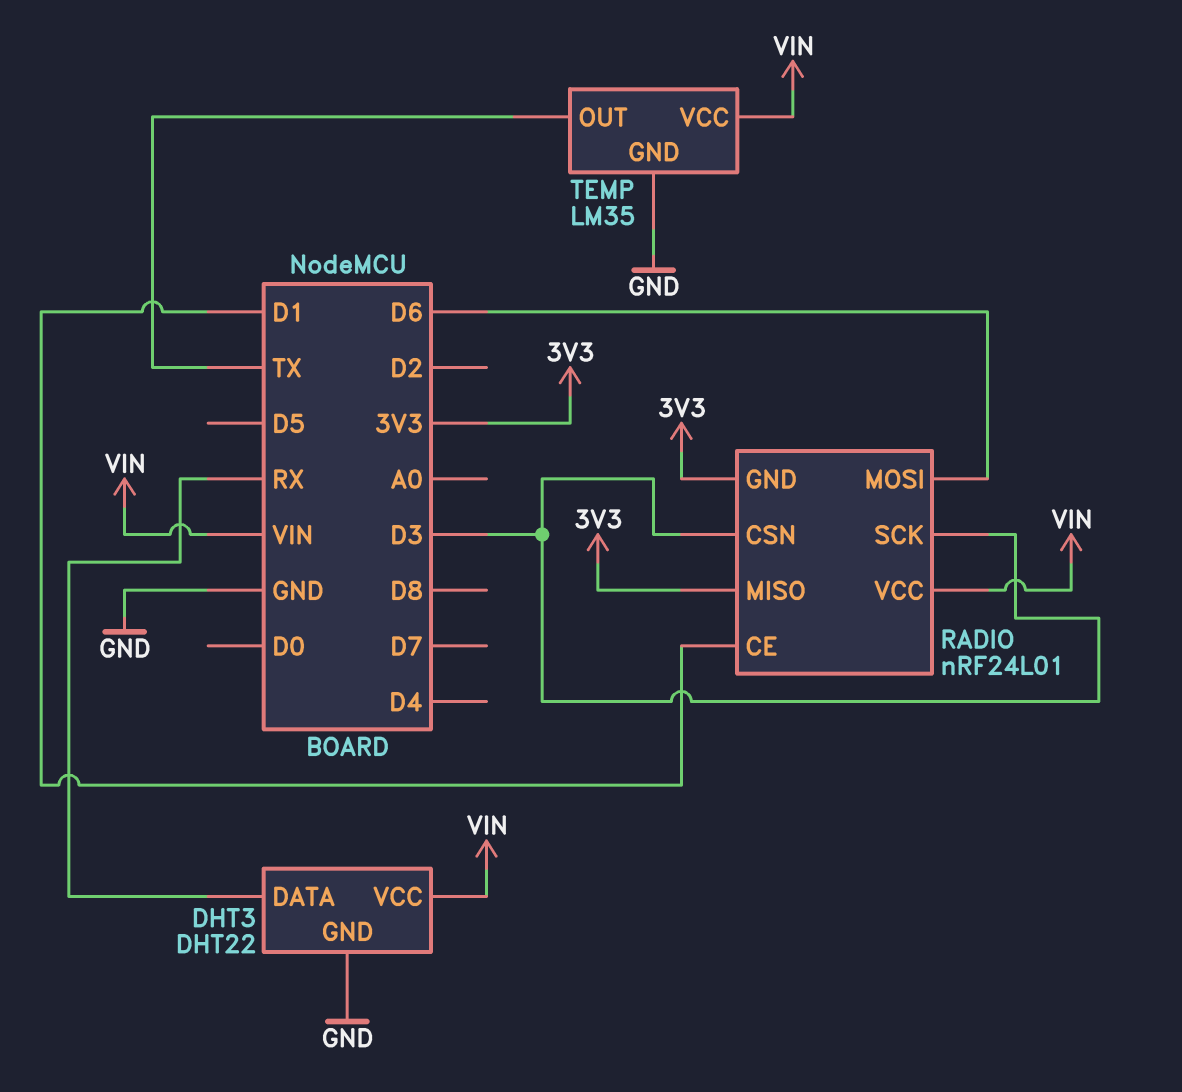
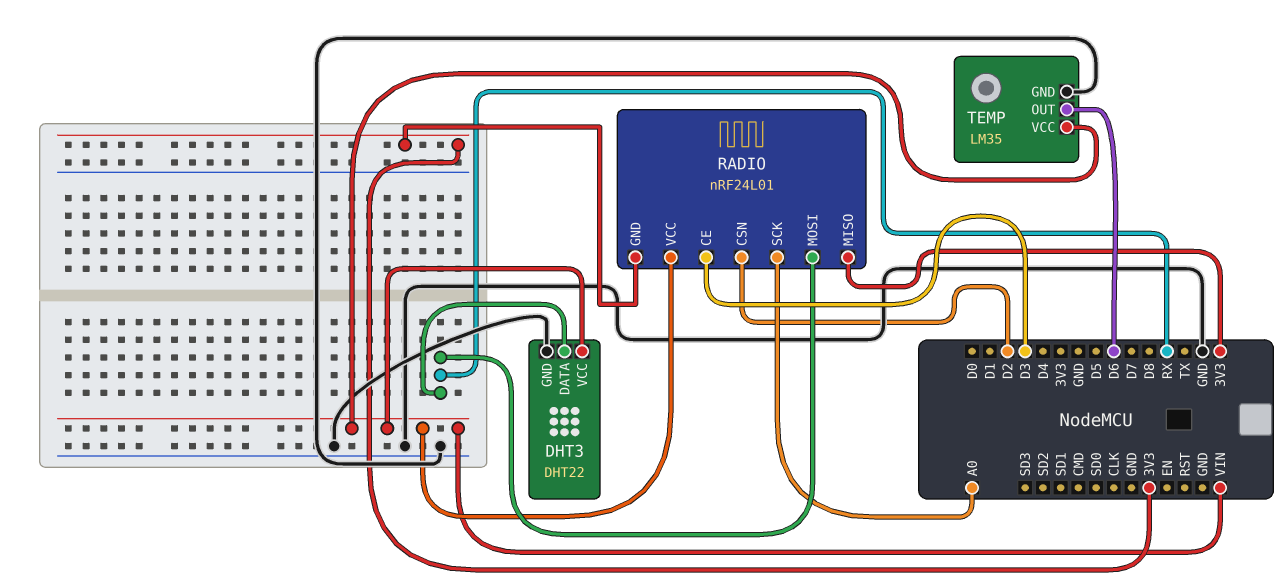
RADIO pin CE: D1 -> D3
RADIO pin CSN: D3 -> D2
RADIO pin MOSI: D6 -> RX
RADIO pin SCK: D3 -> A0
TEMP pin OUT: TX -> D6

